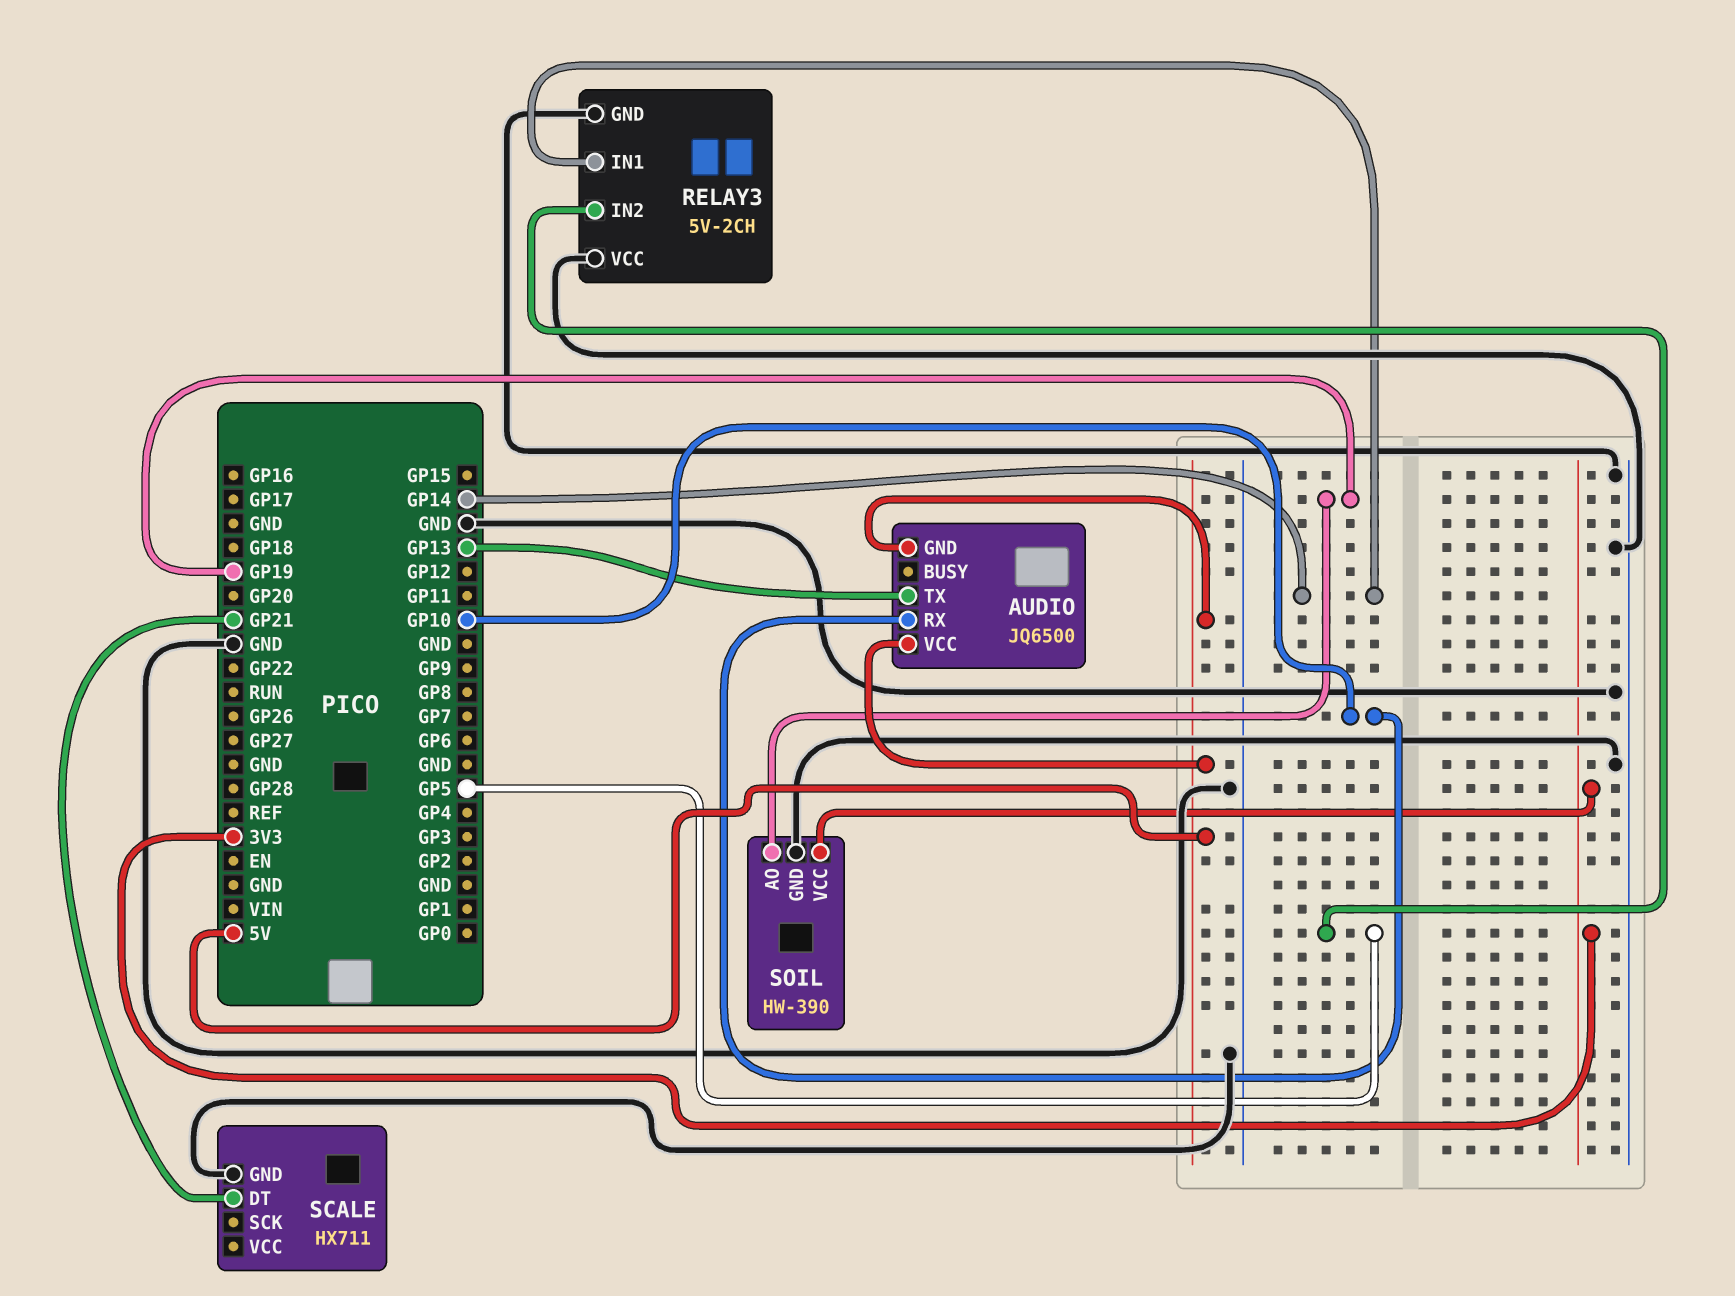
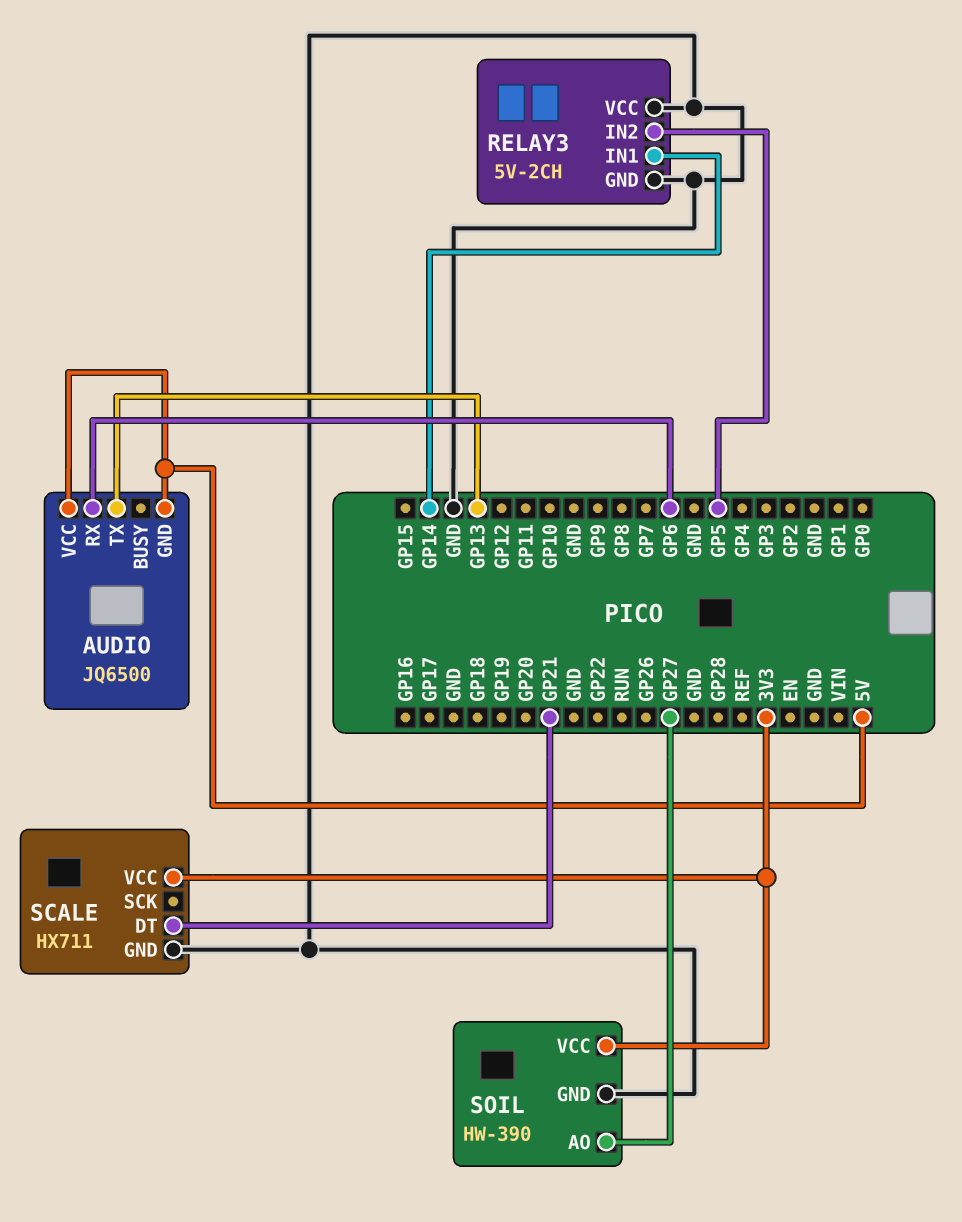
AUDIO pin RX: GP10 -> GP6
SCALE pin VCC: none -> 3V3
SOIL pin AO: GP19 -> GP27

